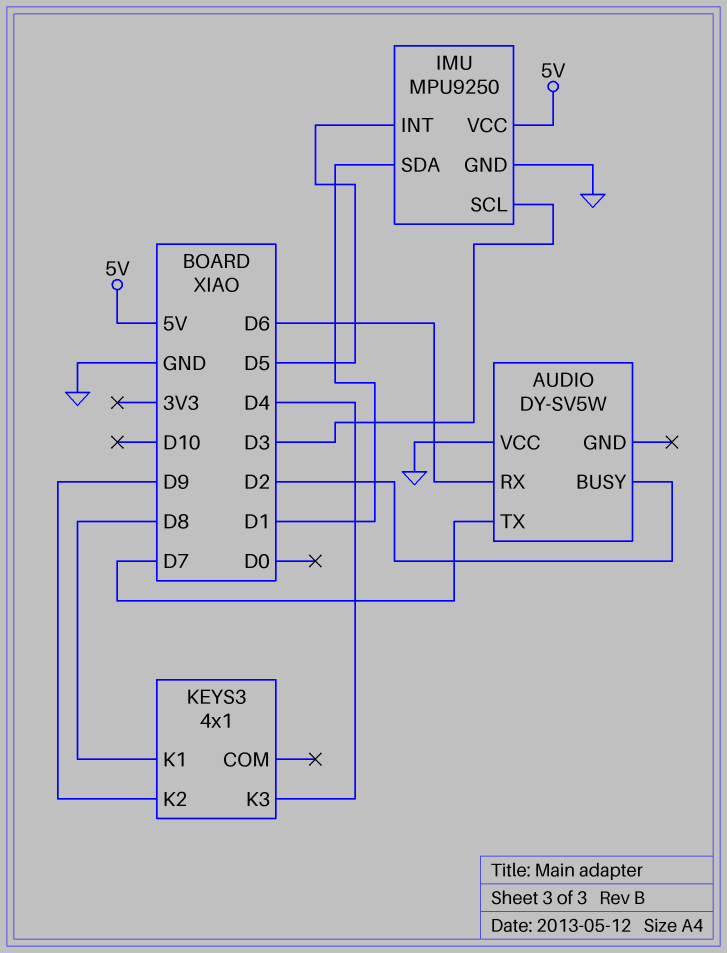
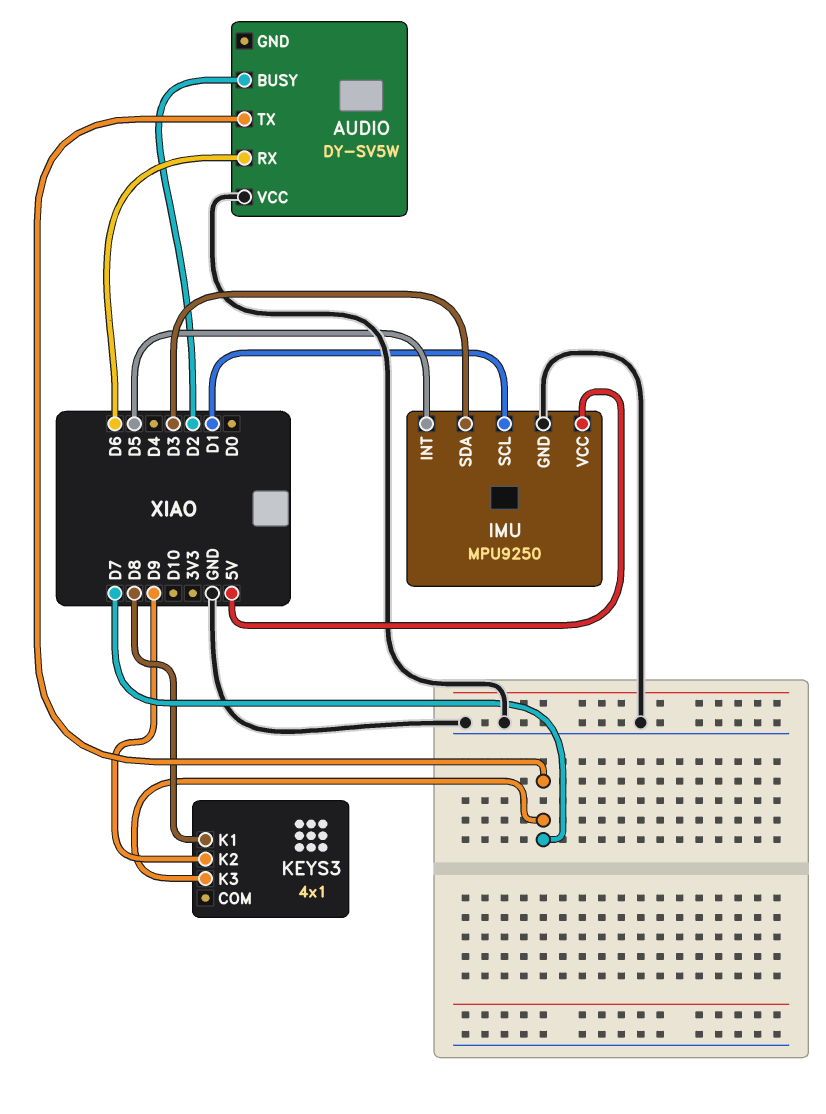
IMU pin SCL: D3 -> D1
IMU pin SDA: D1 -> D3
KEYS3 pin K3: D4 -> D7

